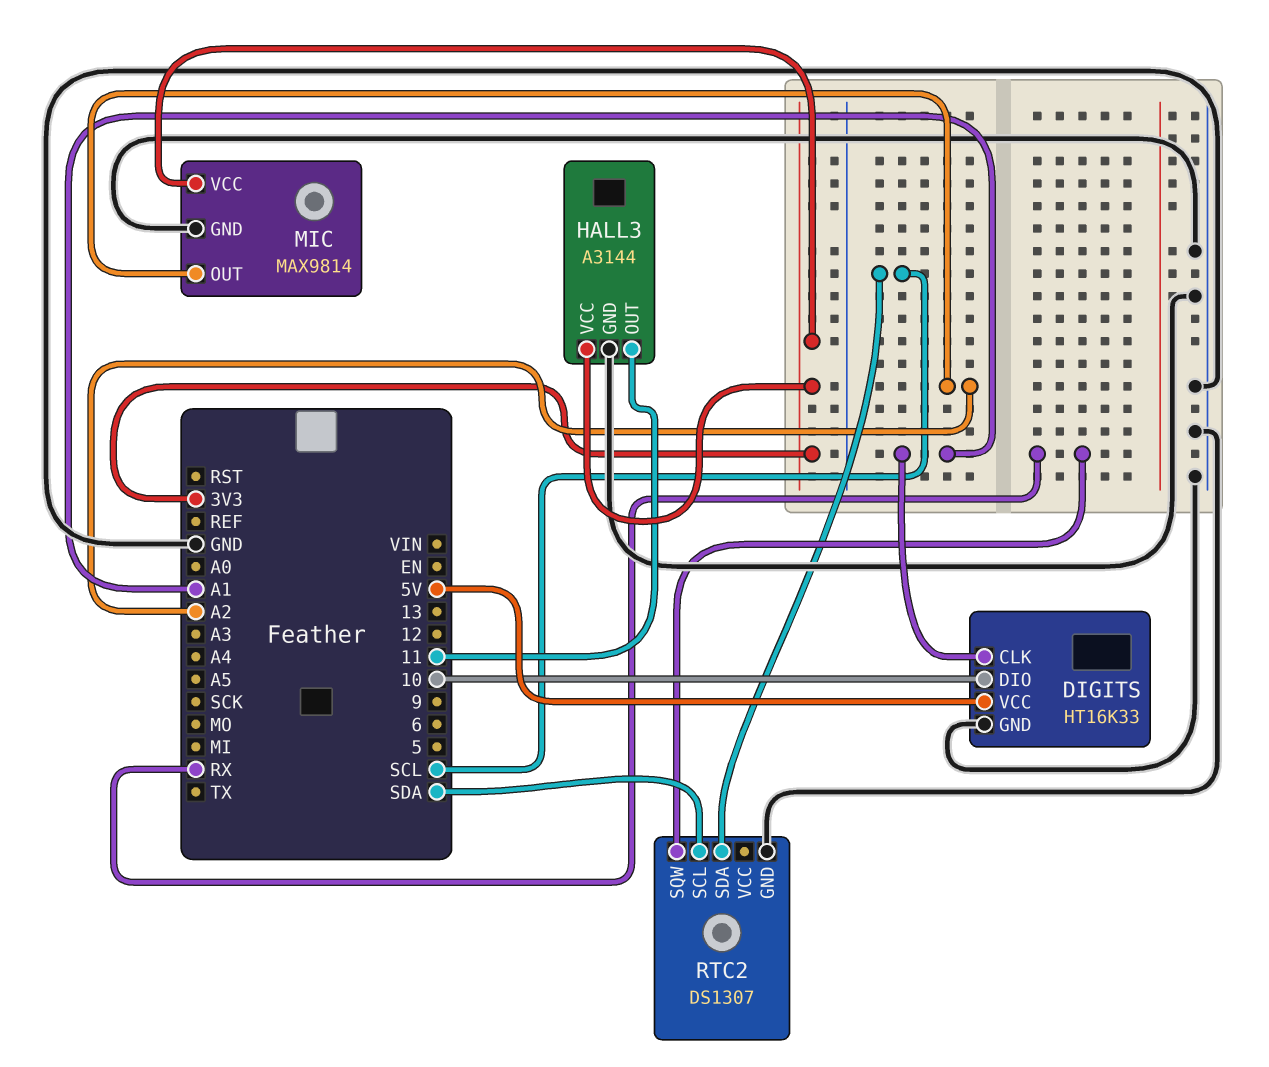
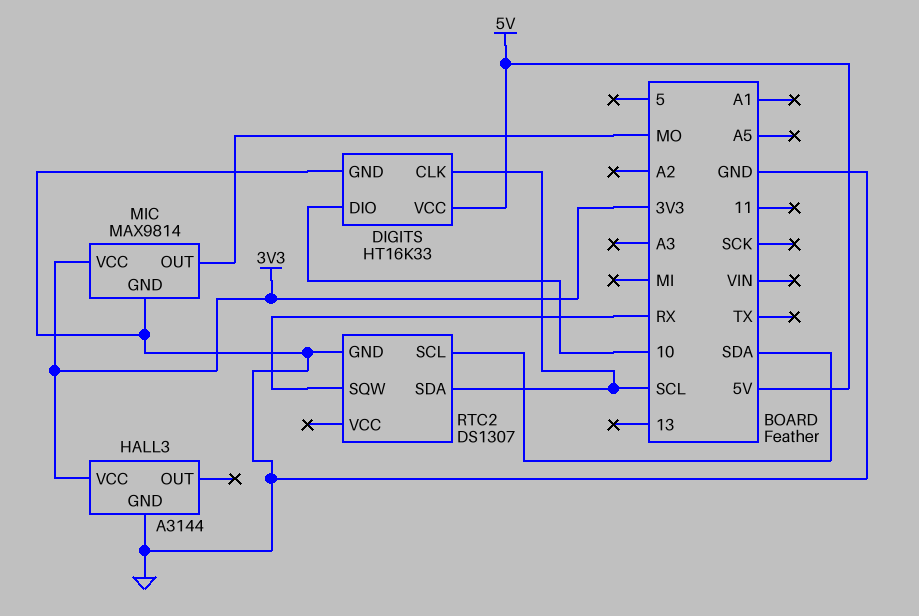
DIGITS pin CLK: A1 -> SCL
HALL3 pin OUT: 11 -> none
MIC pin OUT: A2 -> MO

